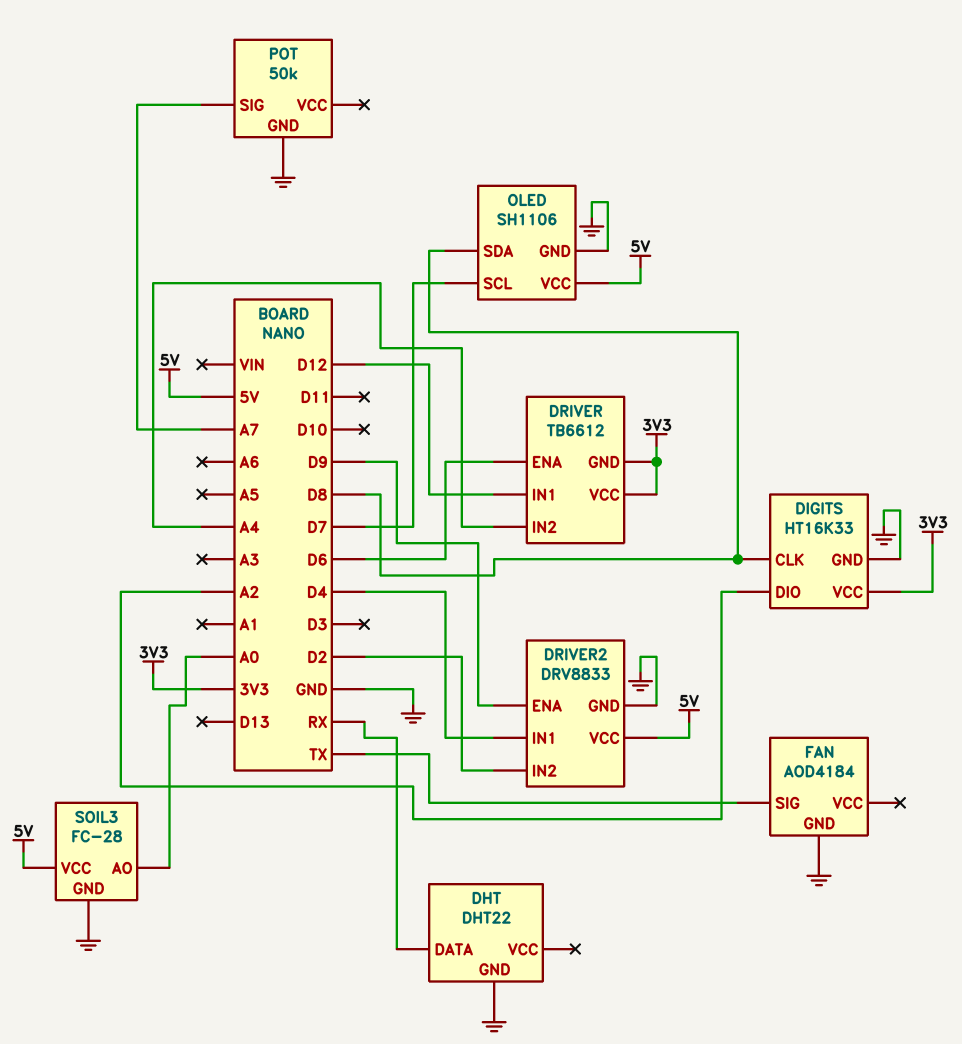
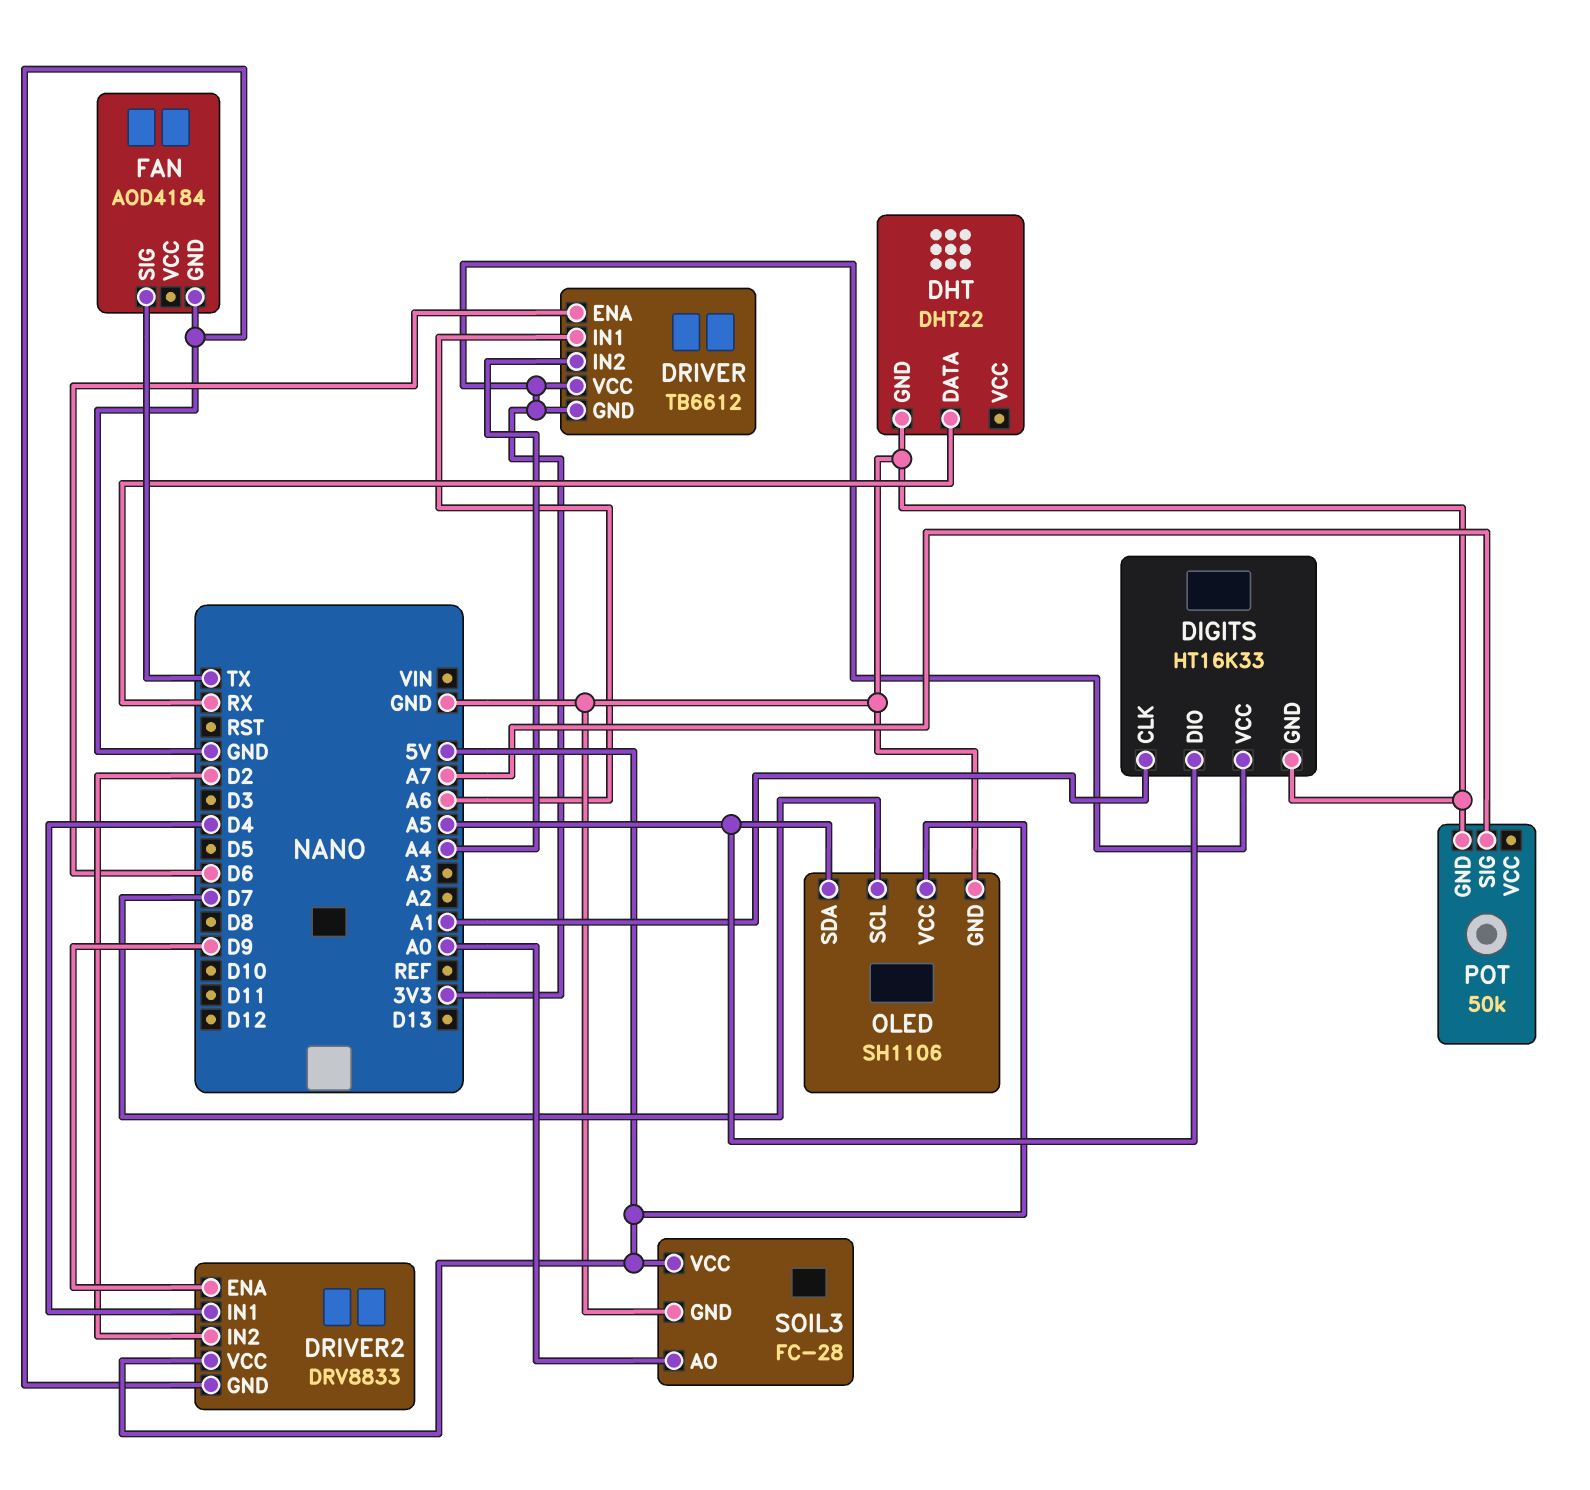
DIGITS pin CLK: D8 -> A1
DIGITS pin DIO: A2 -> A5
DRIVER pin IN1: D12 -> A6
OLED pin SDA: D8 -> A5

